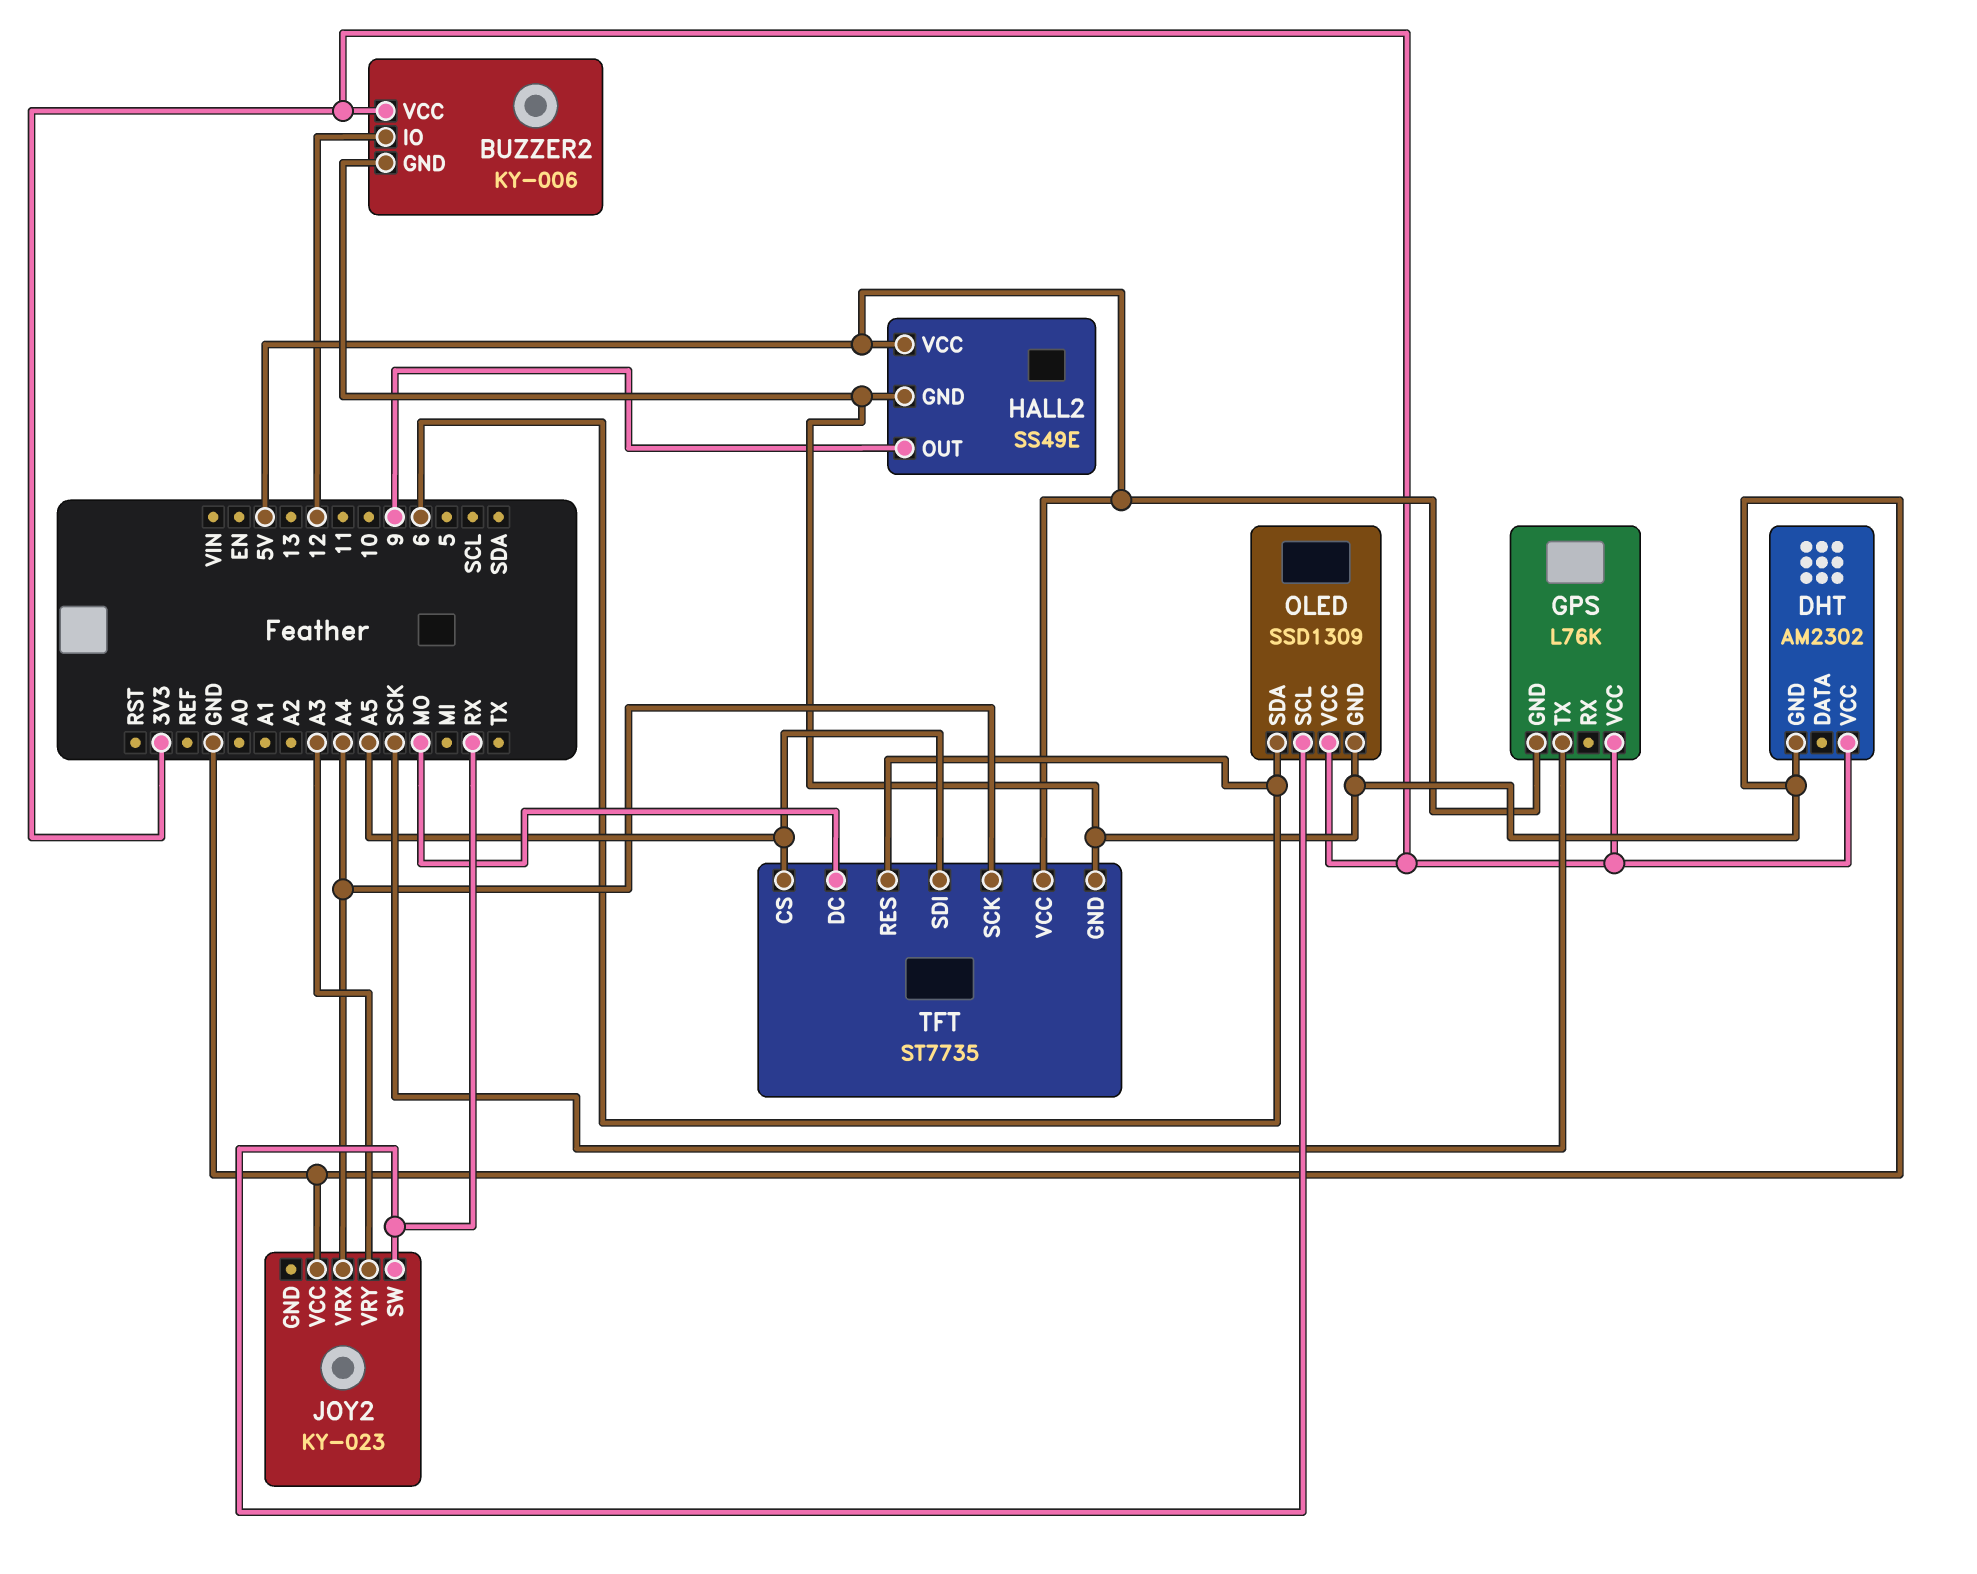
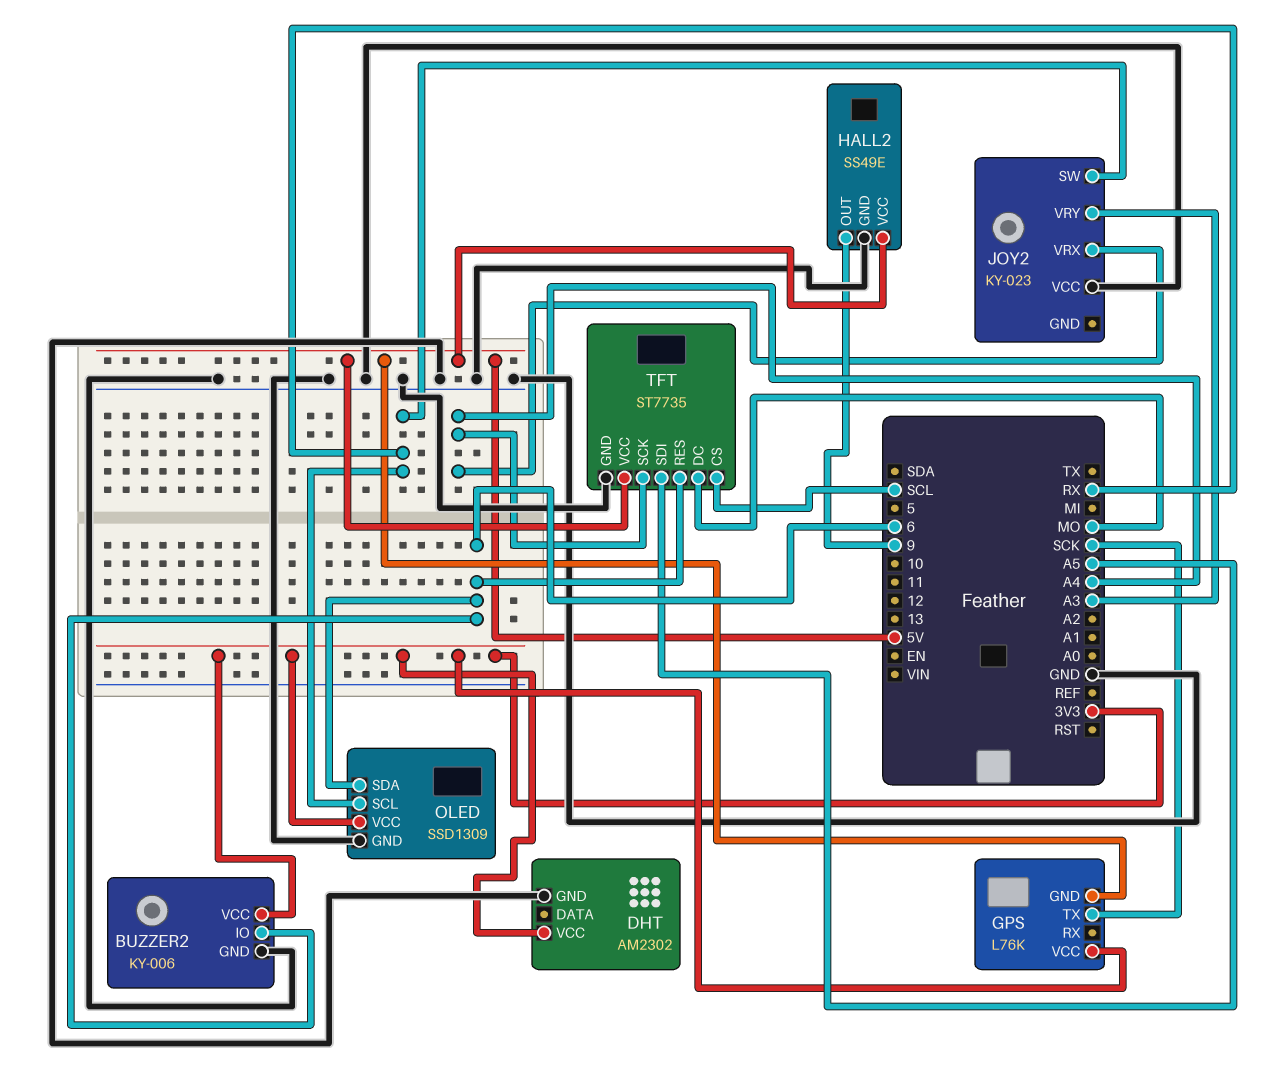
BUZZER2 pin IO: 12 -> 6
TFT pin CS: A5 -> SCL

